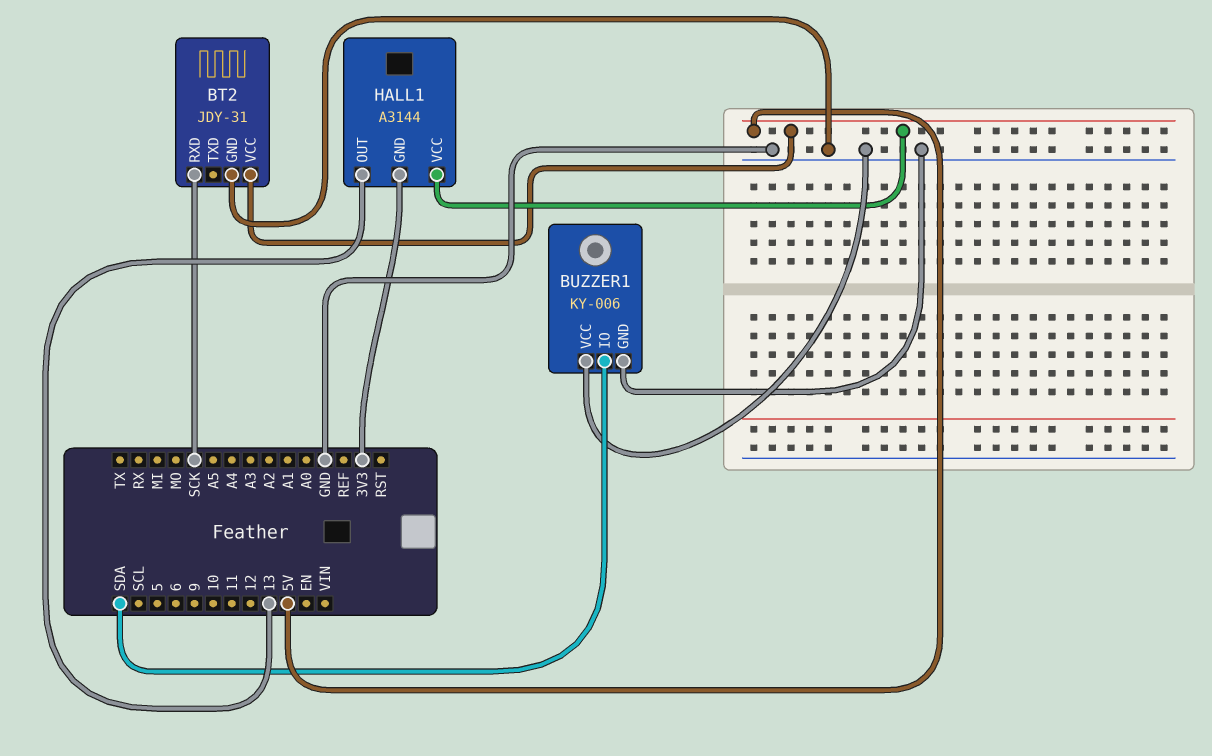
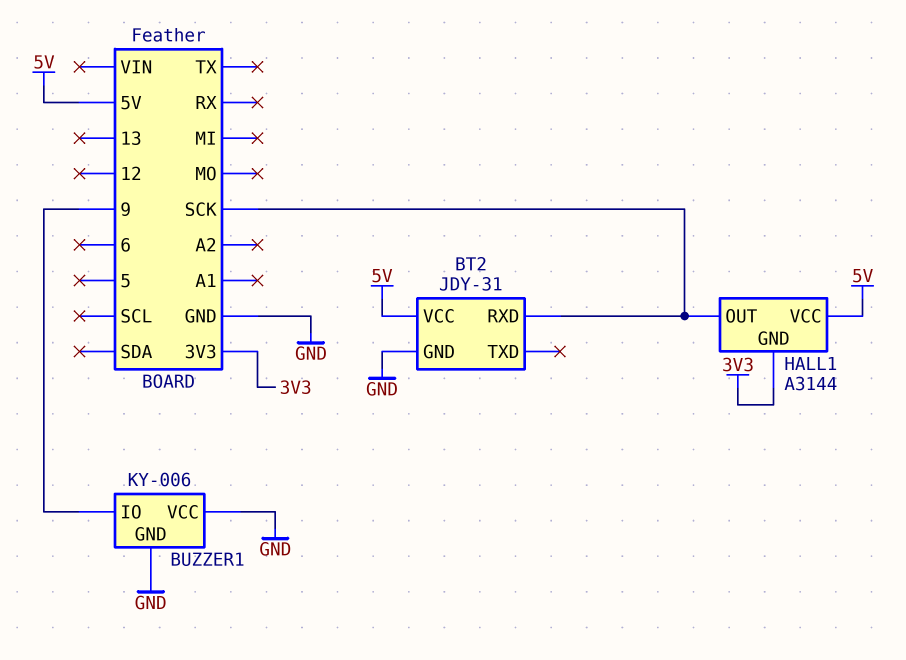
BUZZER1 pin IO: SDA -> 9
HALL1 pin OUT: 13 -> SCK

